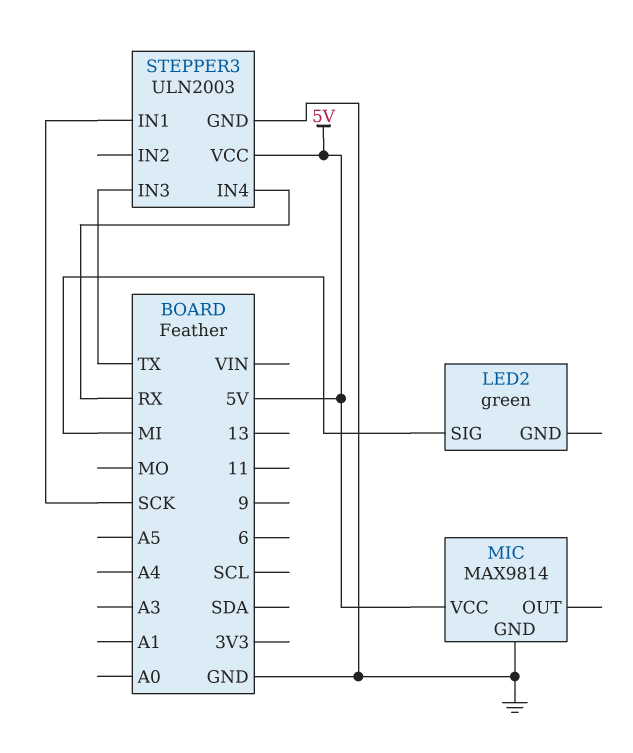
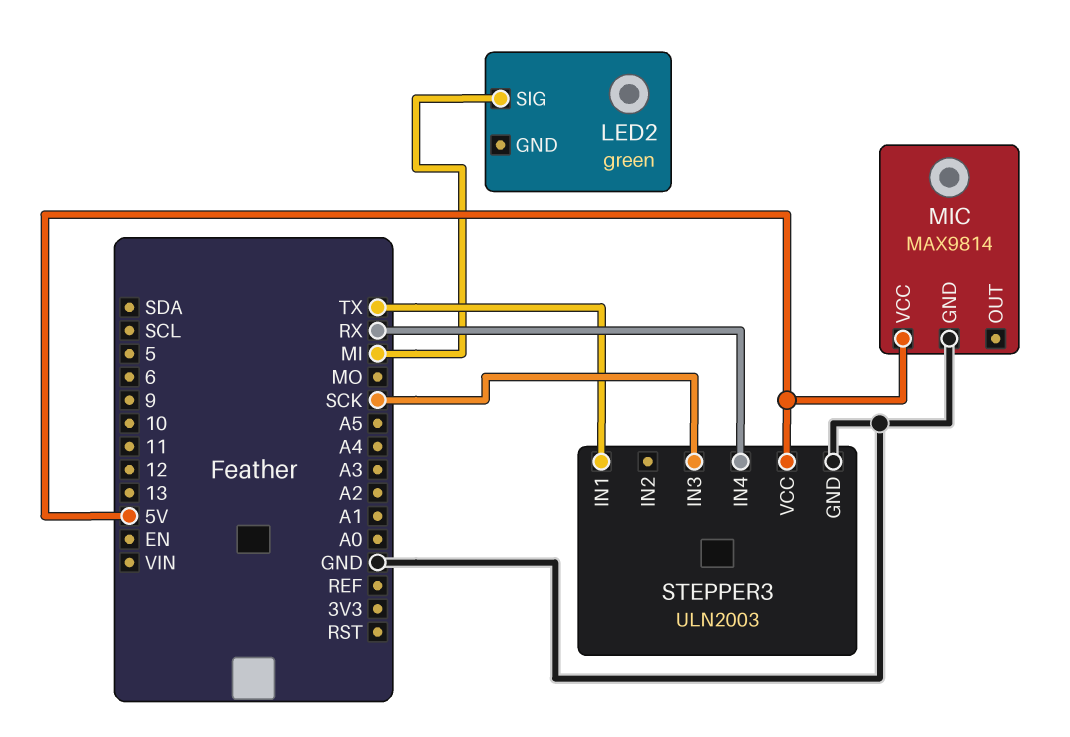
STEPPER3 pin IN1: SCK -> TX
STEPPER3 pin IN3: TX -> SCK

